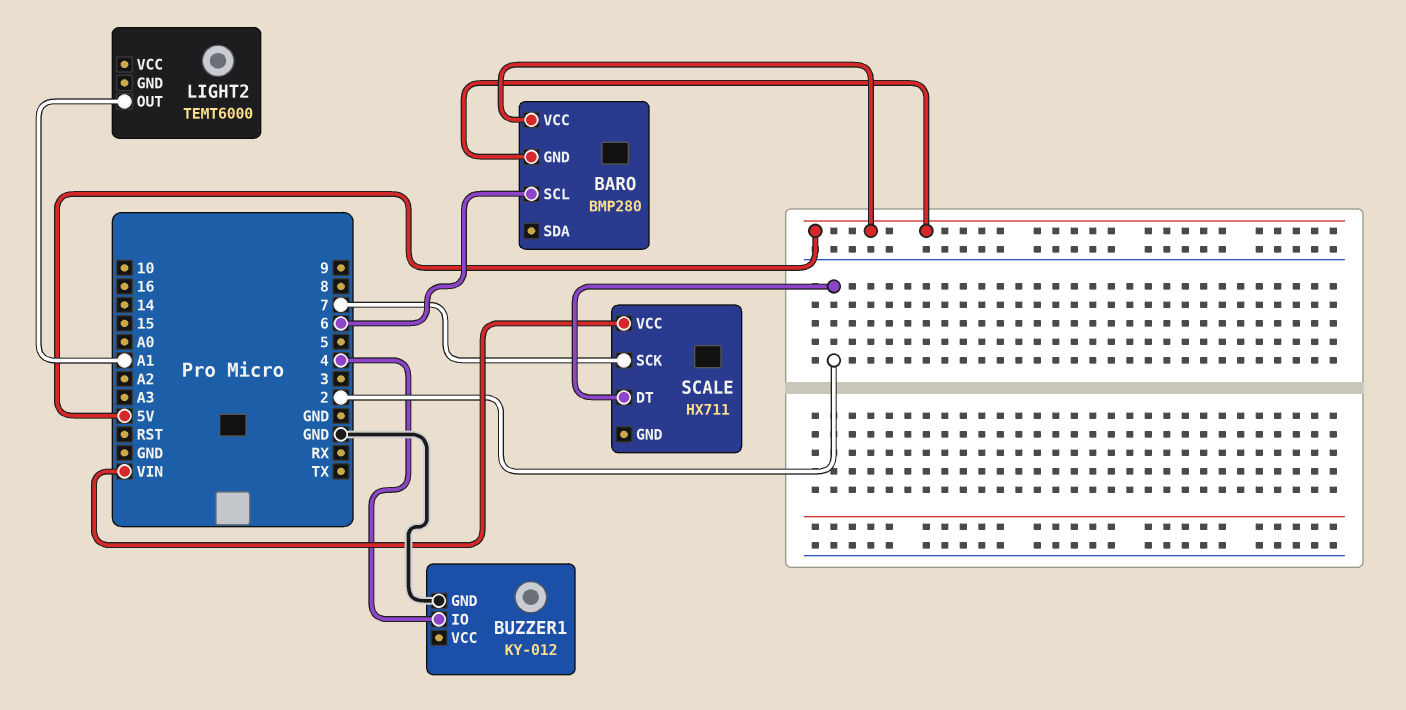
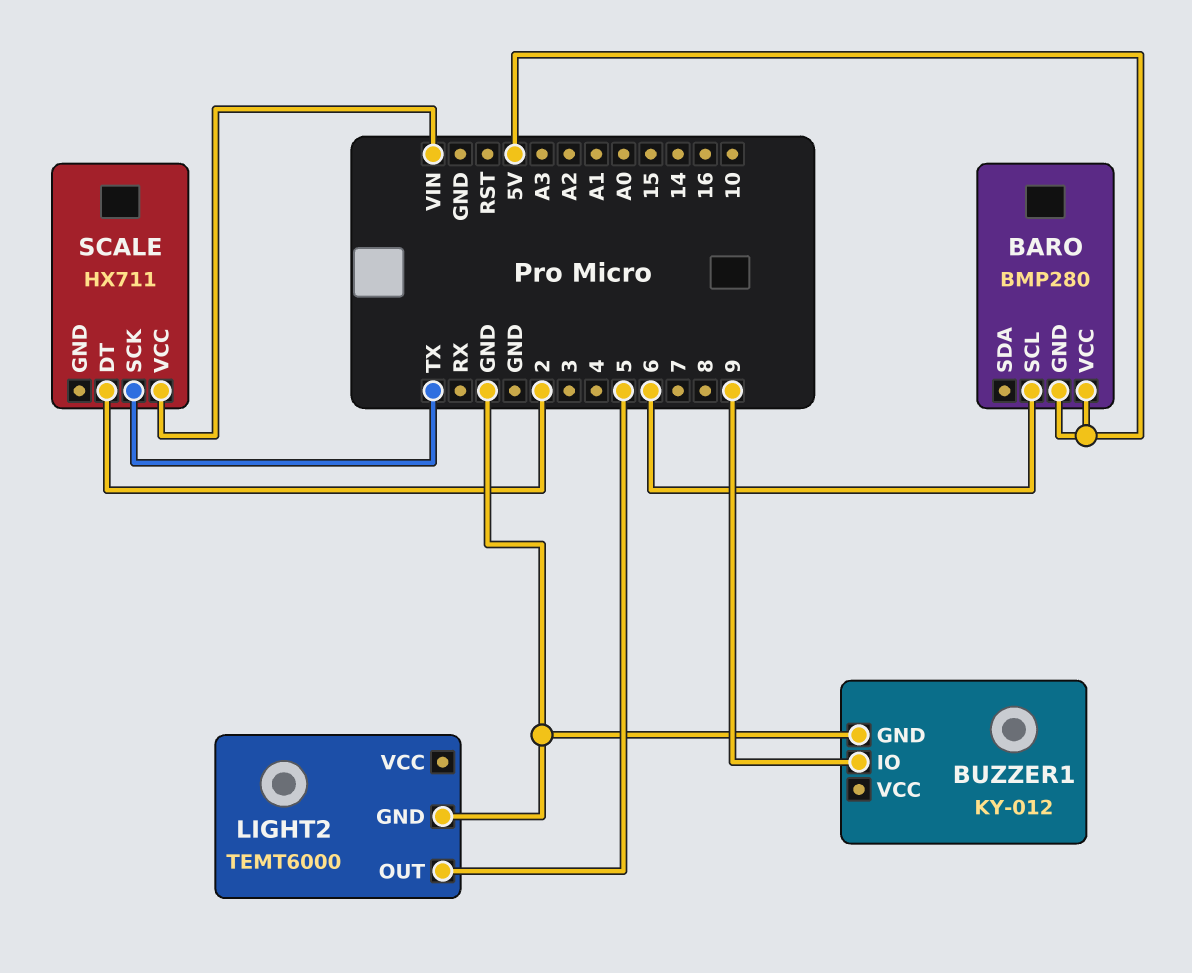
BUZZER1 pin IO: 4 -> 9
LIGHT2 pin GND: none -> GND
LIGHT2 pin OUT: A1 -> 5
SCALE pin SCK: 7 -> TX

